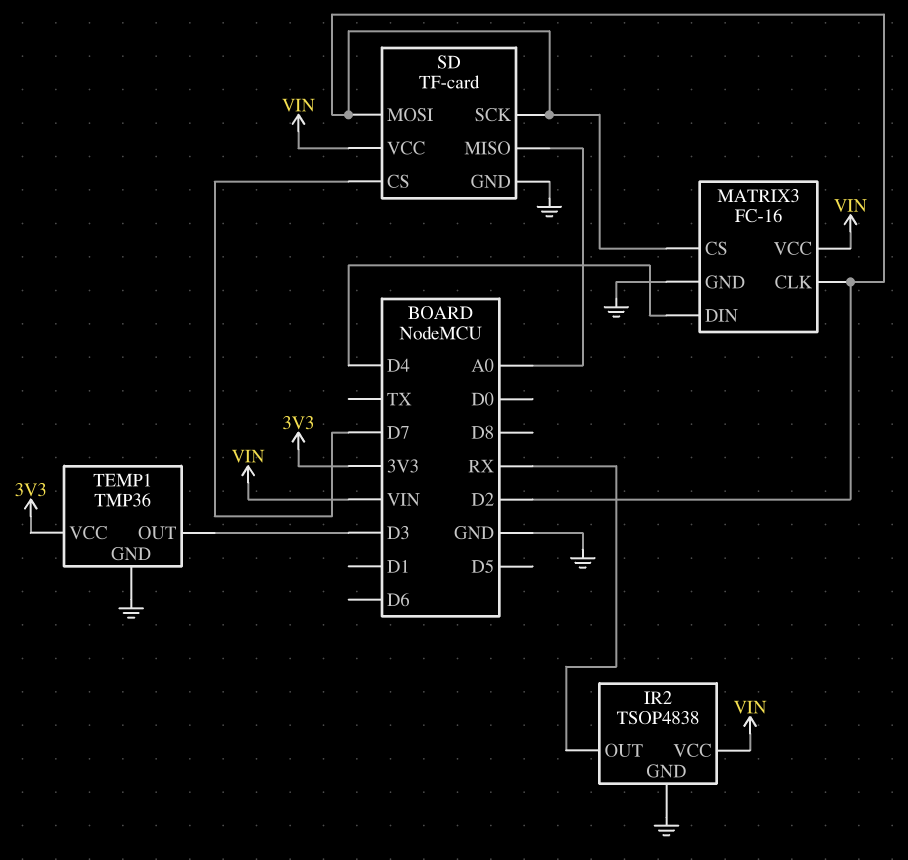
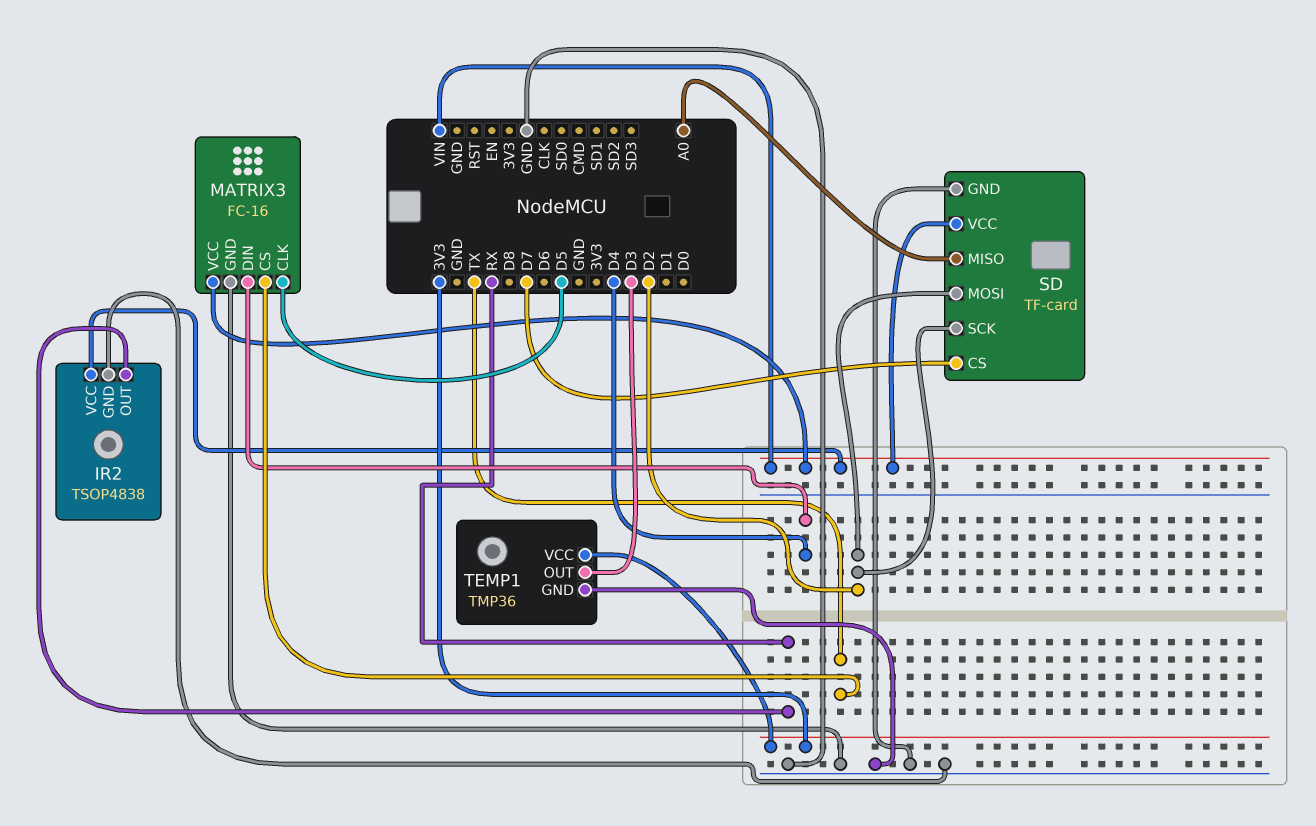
MATRIX3 pin CLK: D2 -> D5
MATRIX3 pin CS: D2 -> TX

